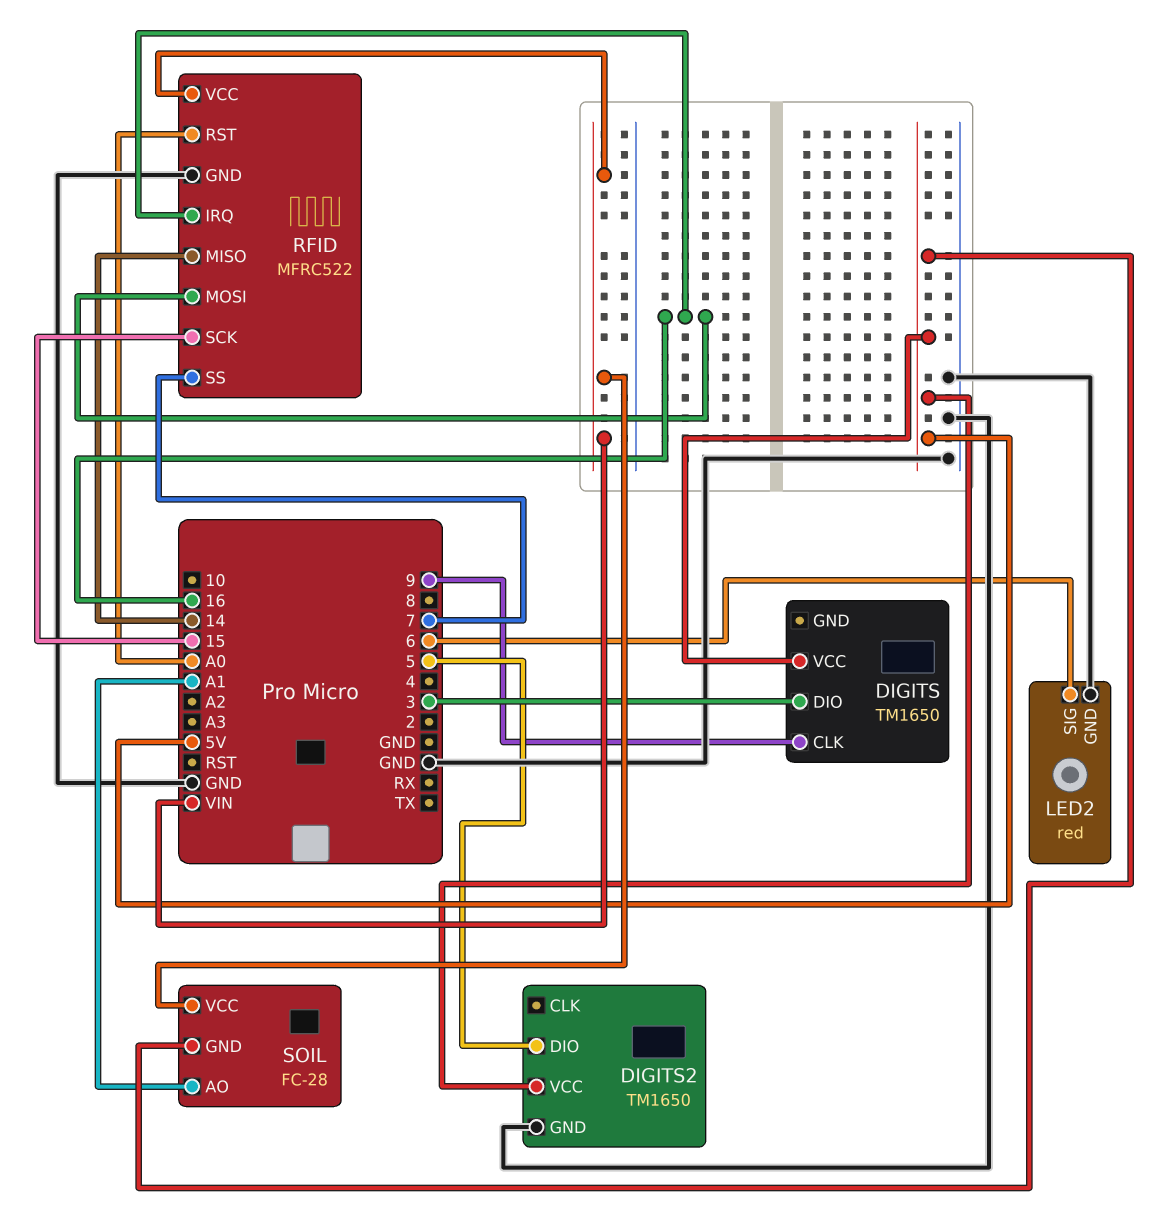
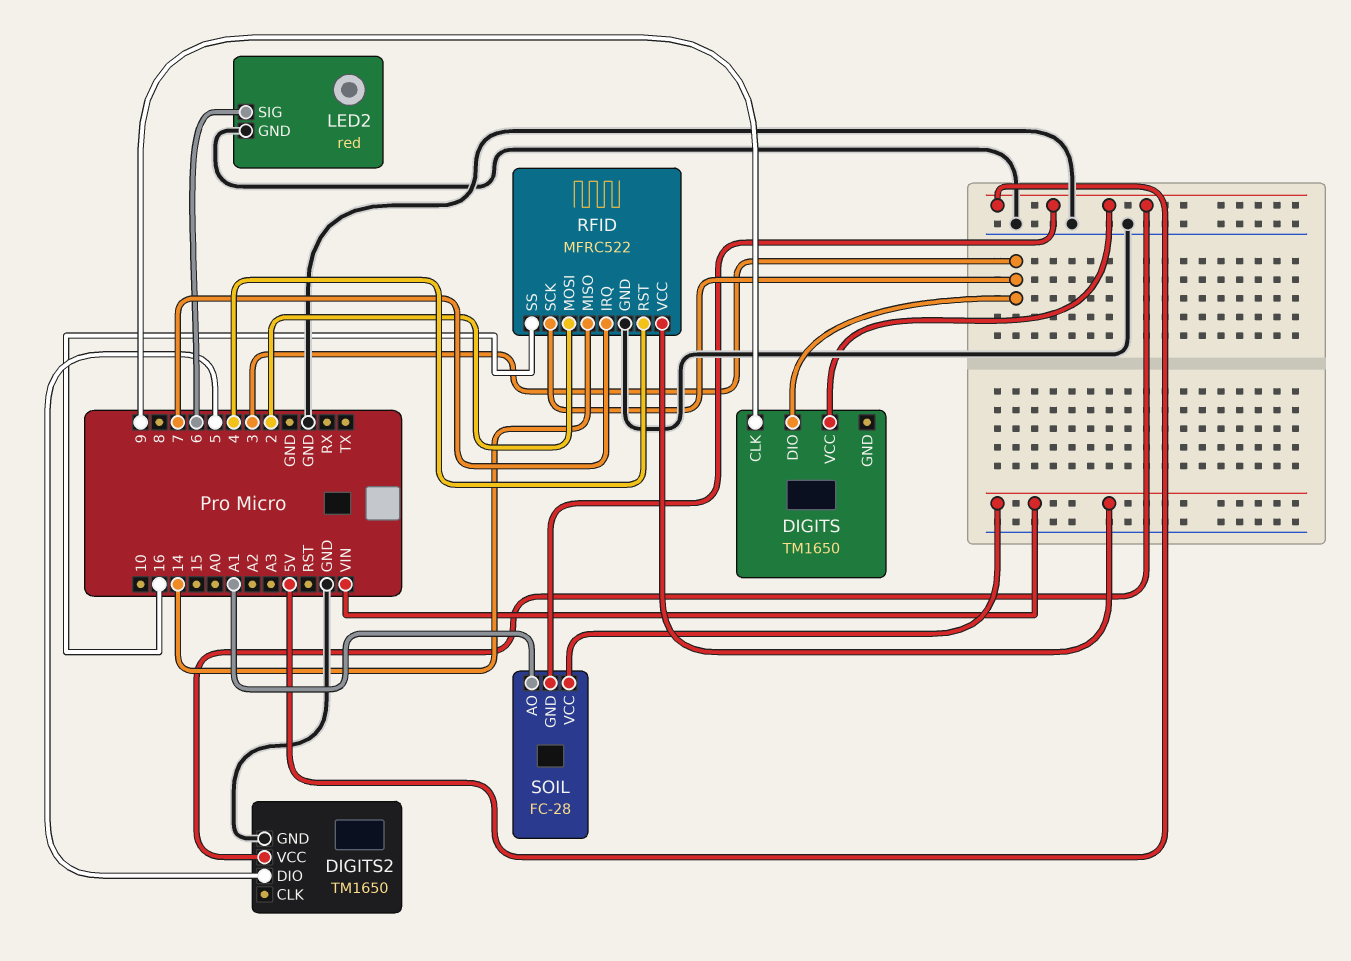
RFID pin IRQ: 16 -> 7
RFID pin MOSI: 16 -> 2
RFID pin RST: A0 -> 4
RFID pin SCK: 15 -> 3
RFID pin SS: 7 -> 16

